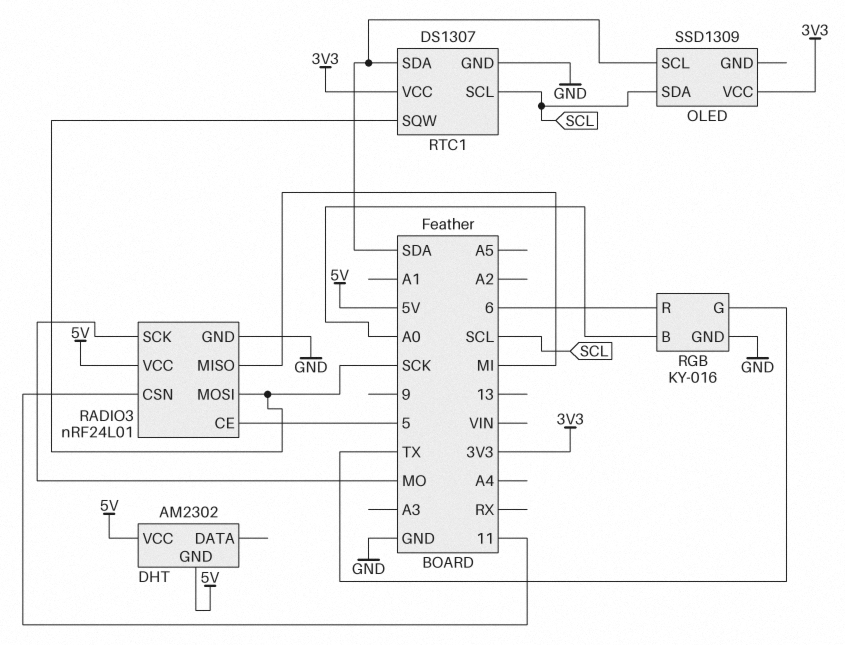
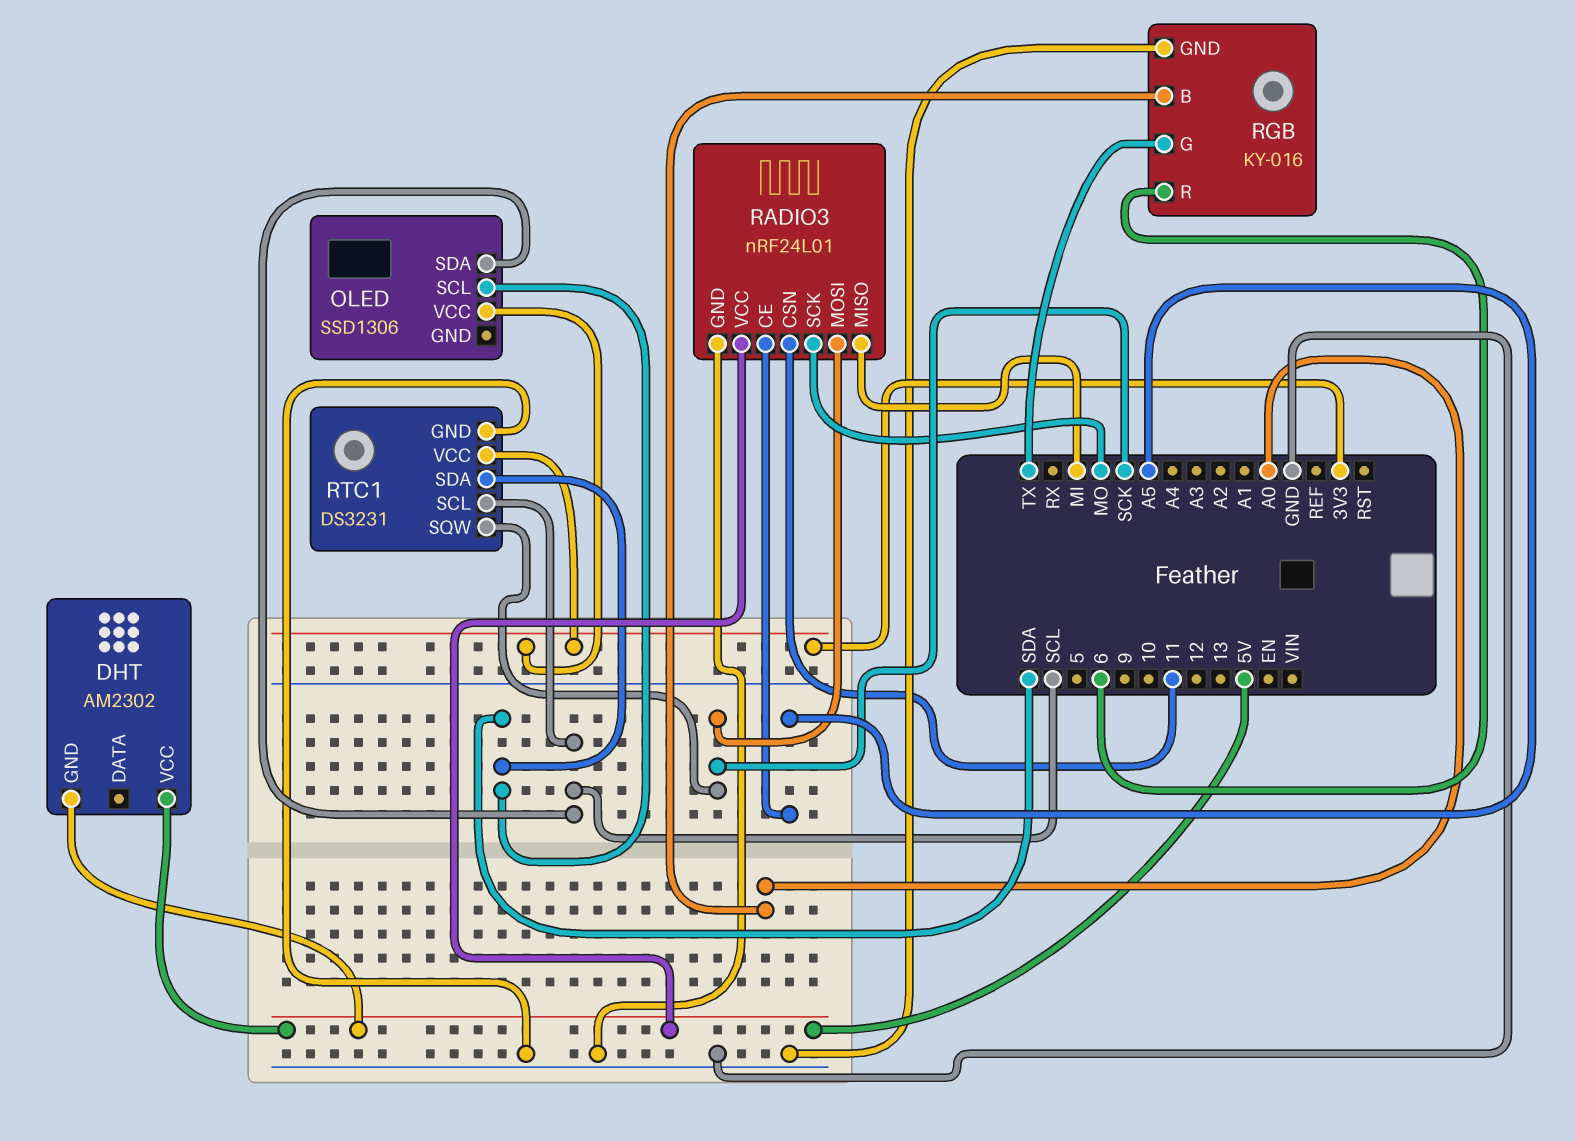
OLED: SSD1309 -> SSD1306
RADIO3 pin CE: 5 -> A5
RTC1: DS1307 -> DS3231

